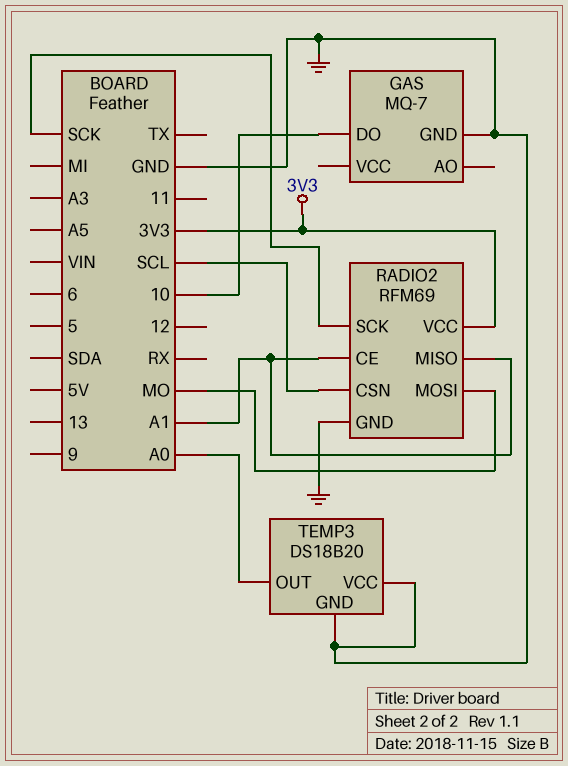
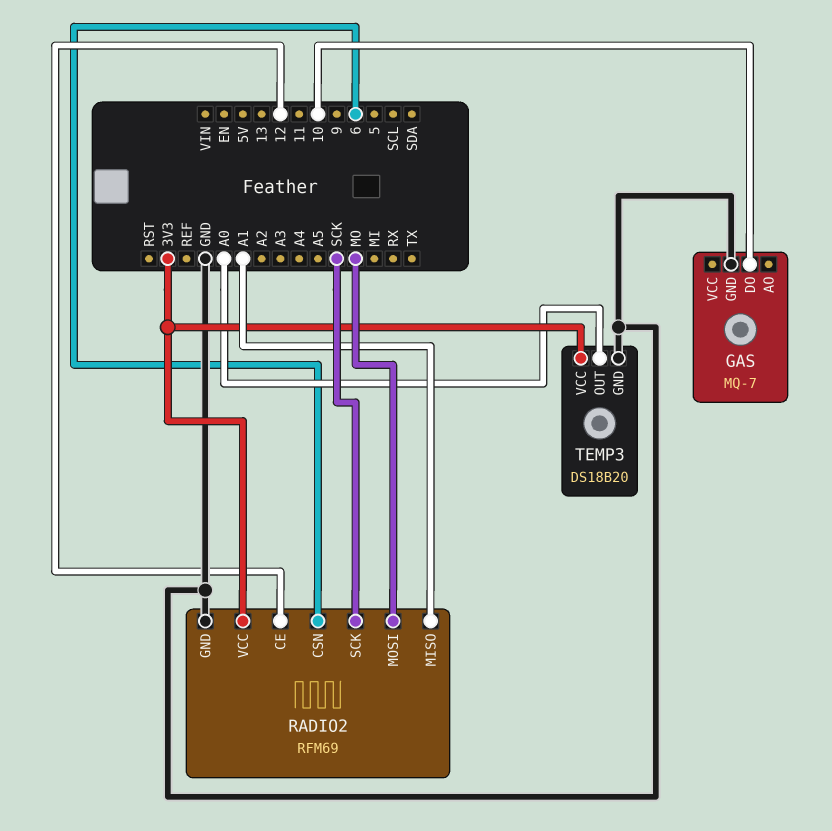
RADIO2 pin CE: A1 -> 12
RADIO2 pin CSN: SCL -> 6
TEMP3 pin VCC: GND -> 3V3

